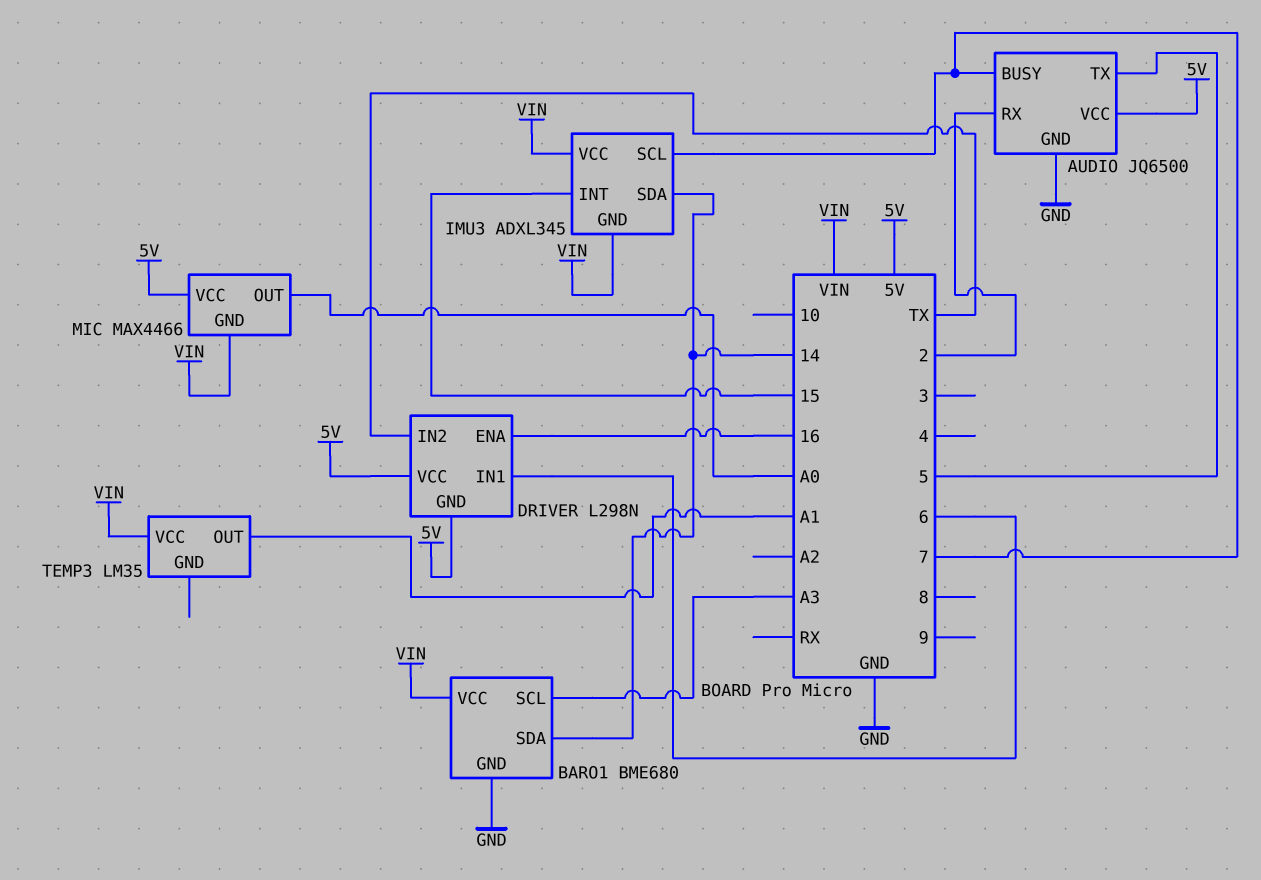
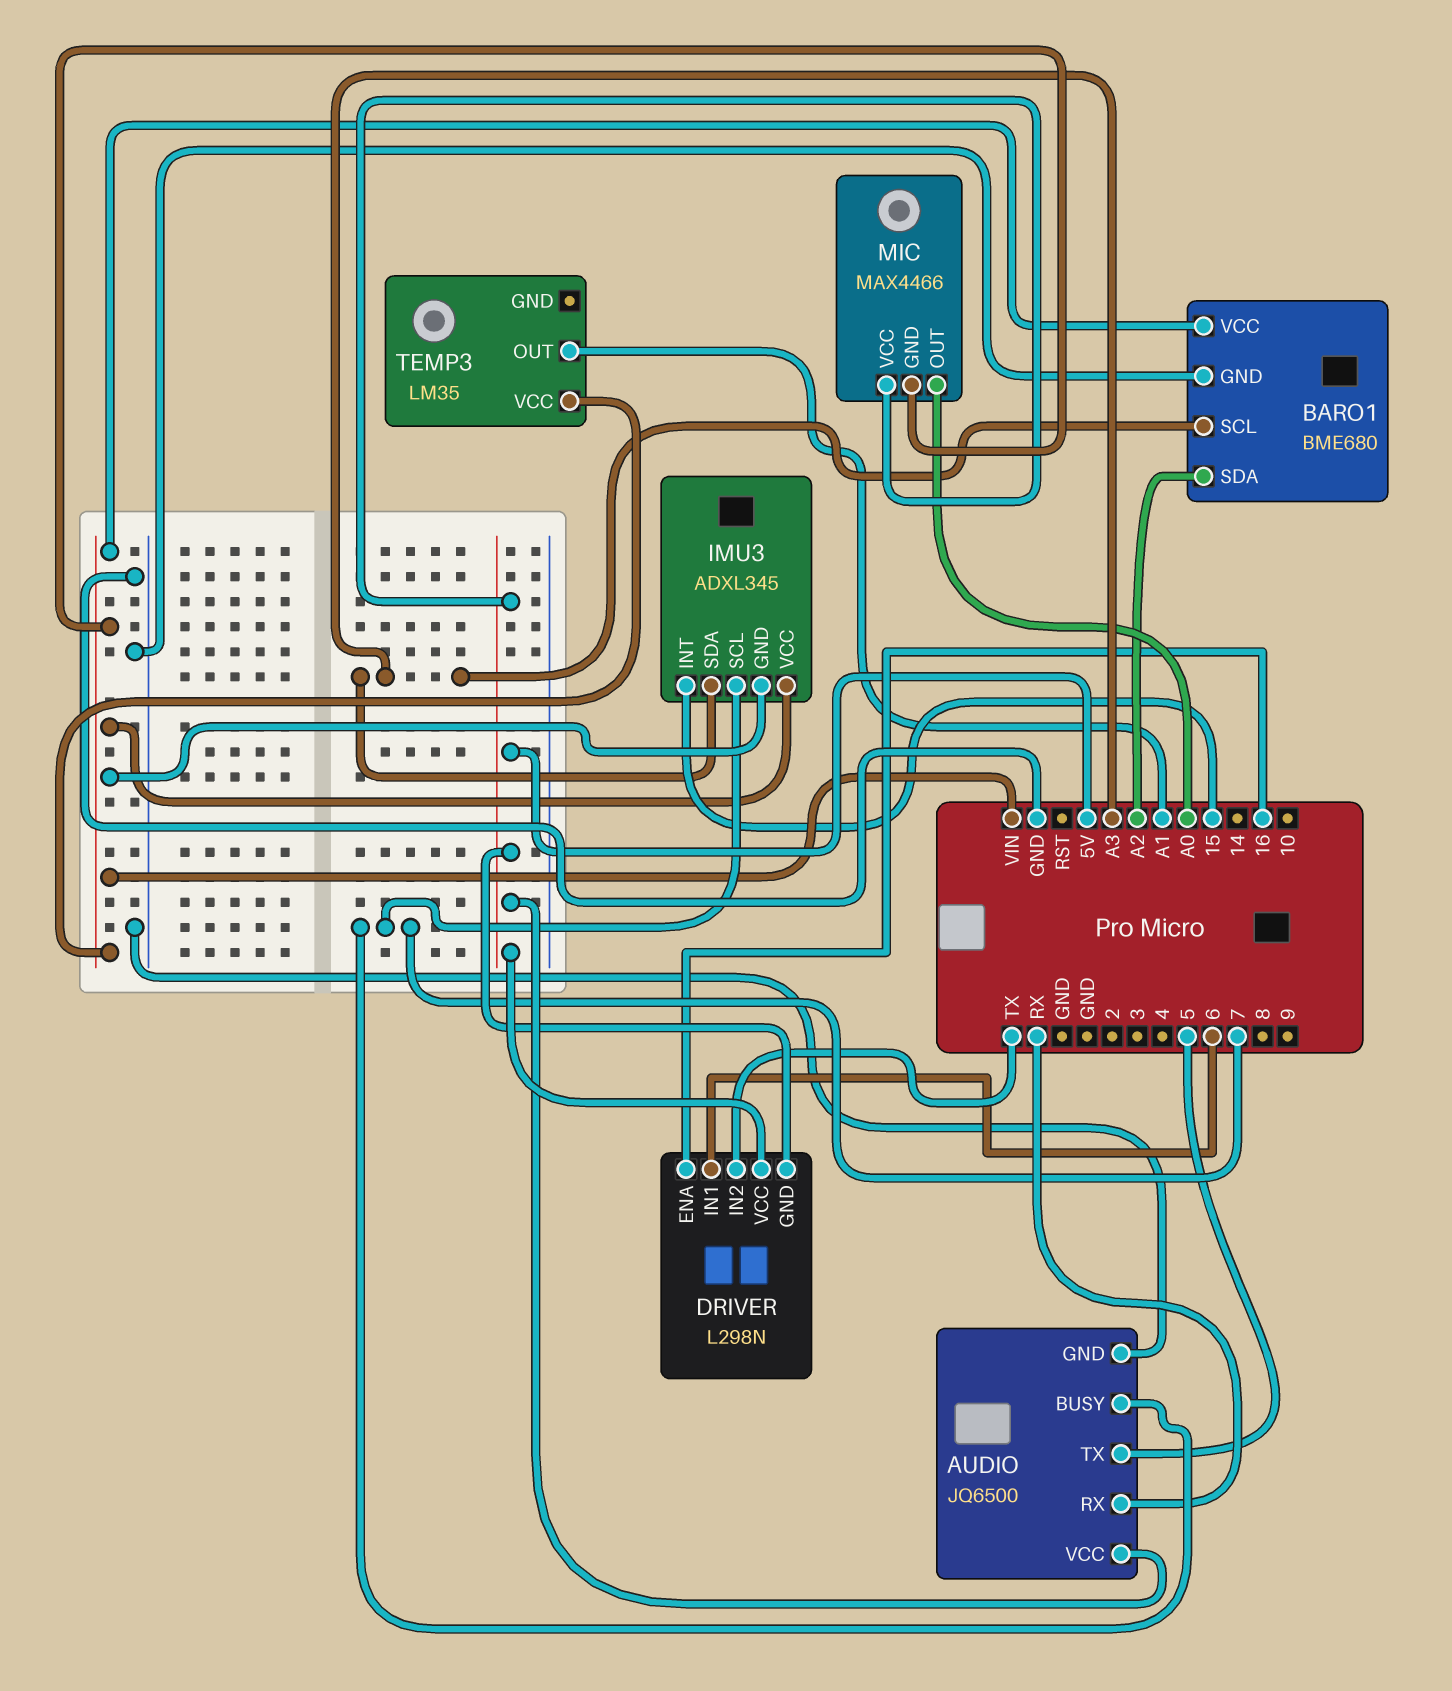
AUDIO pin RX: 2 -> RX
BARO1 pin SDA: 14 -> A2
IMU3 pin SDA: 14 -> A3

